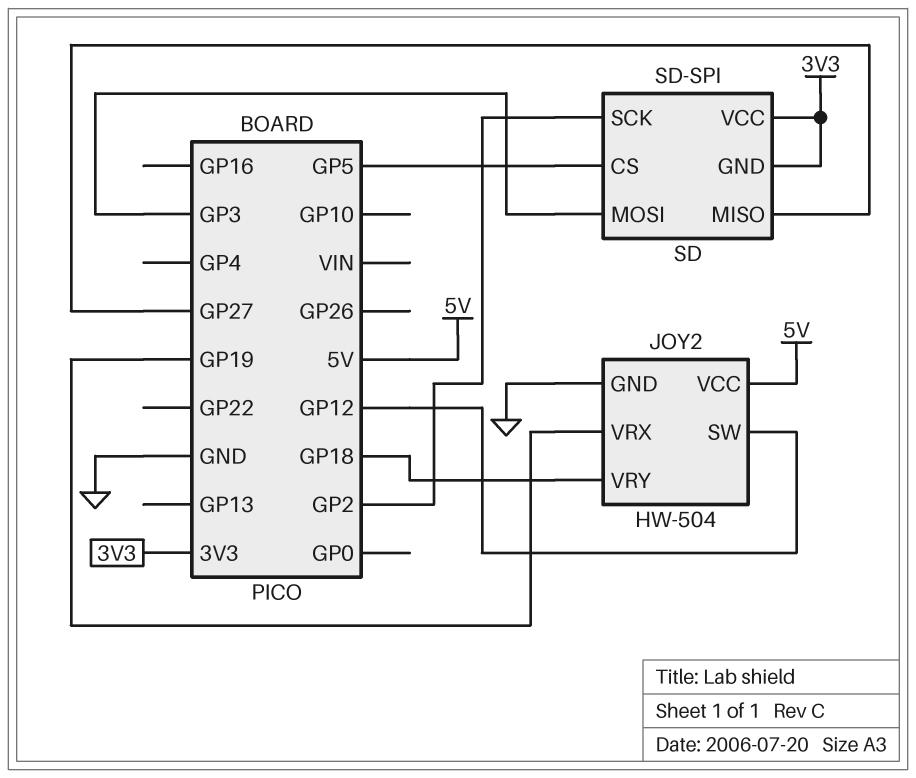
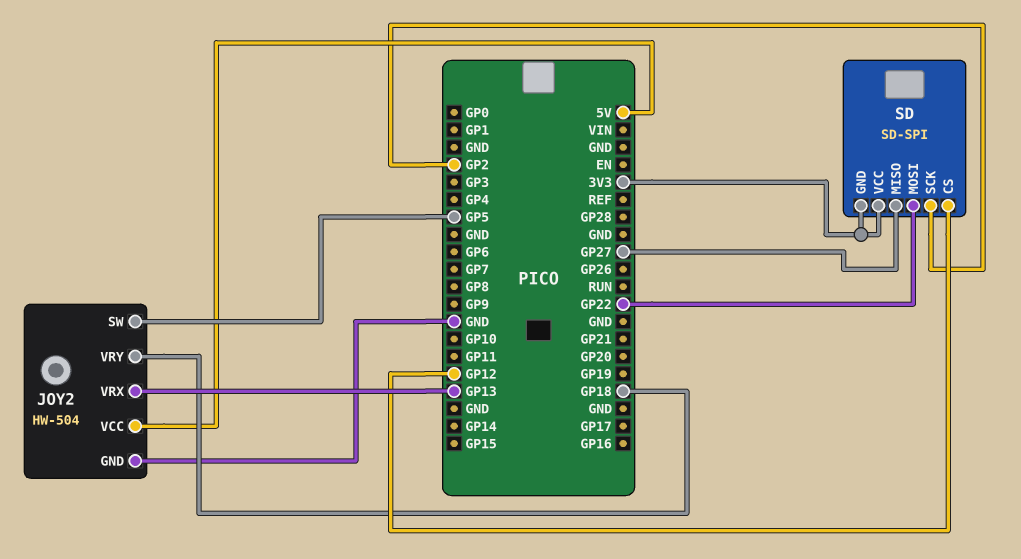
JOY2 pin SW: GP12 -> GP5
JOY2 pin VRX: GP19 -> GP13
SD pin CS: GP5 -> GP12
SD pin MOSI: GP3 -> GP22

